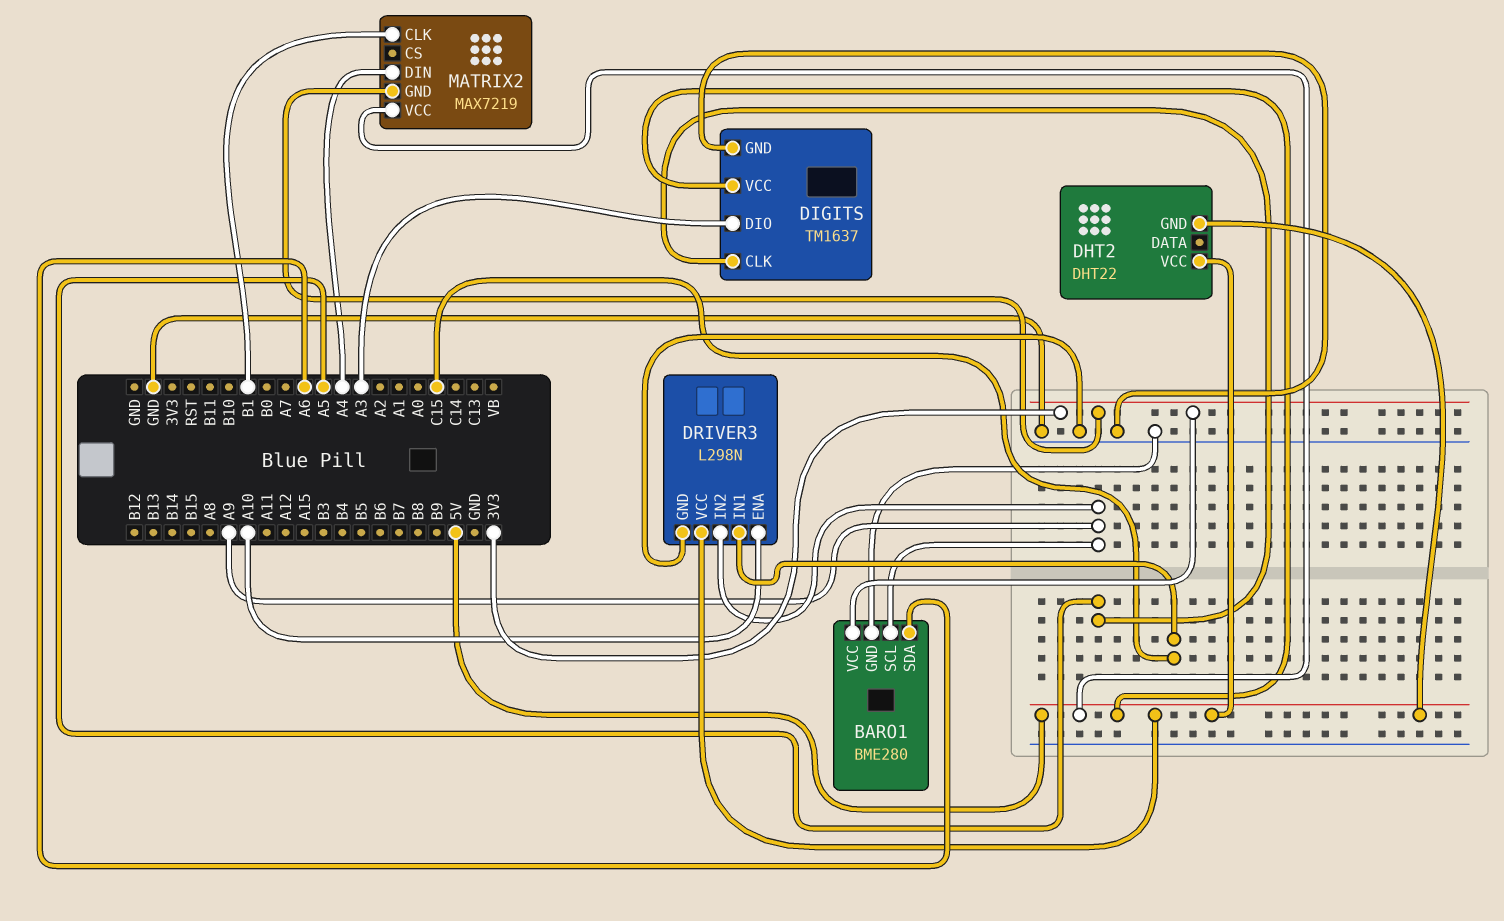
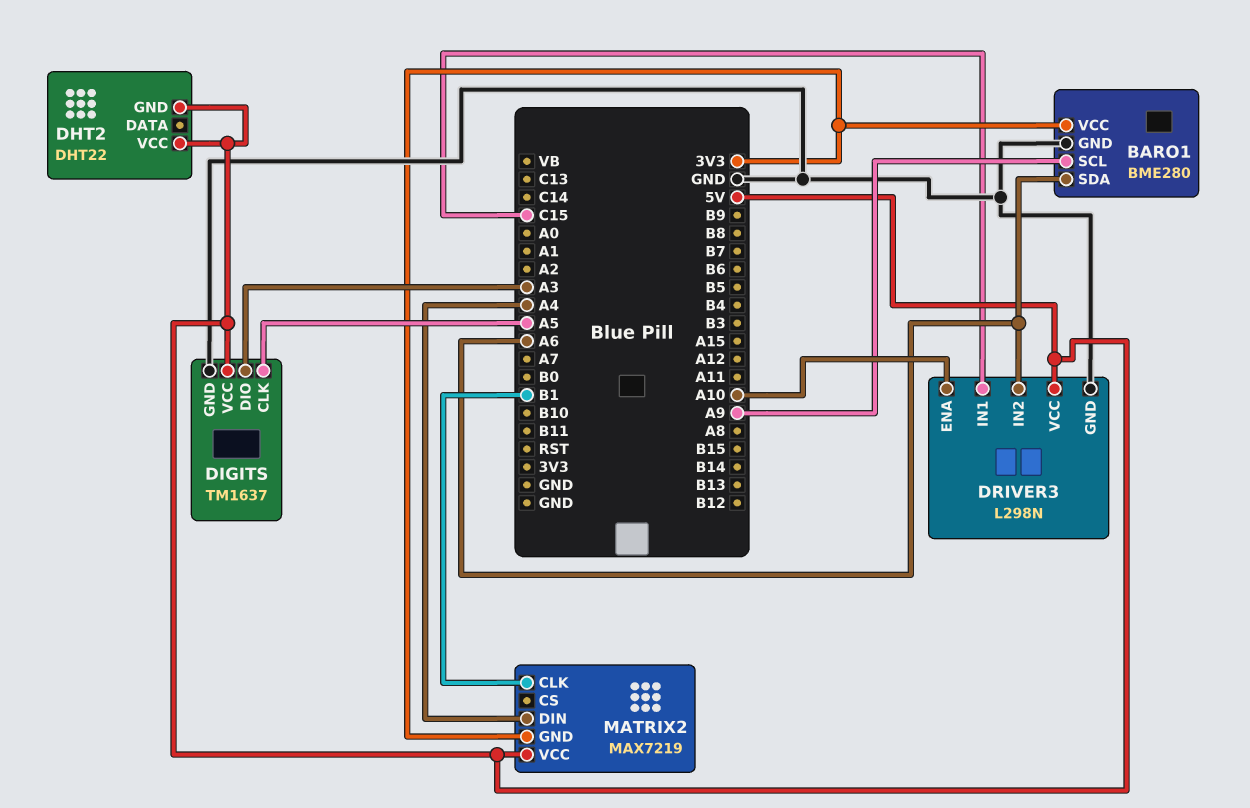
DRIVER3 pin IN2: A9 -> A6

